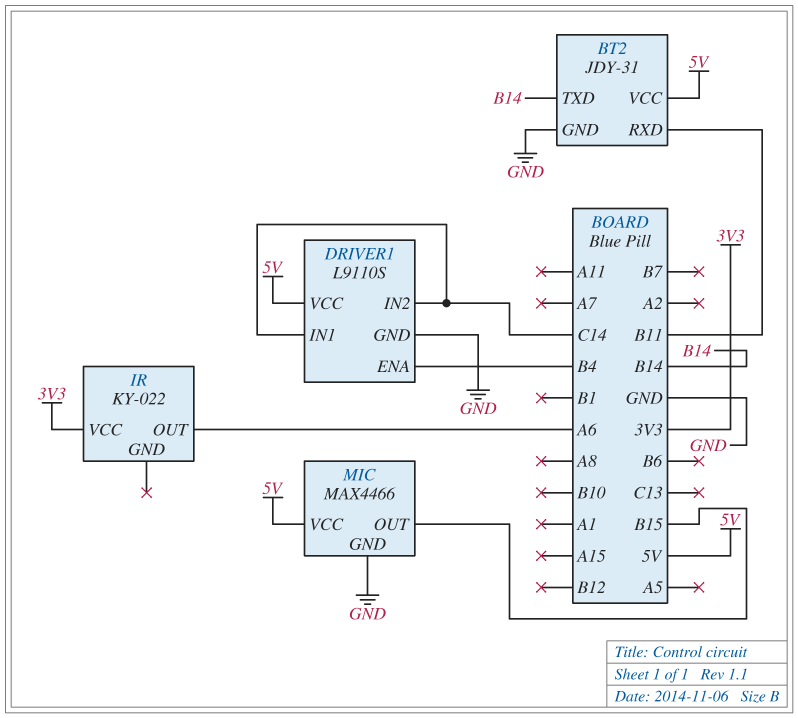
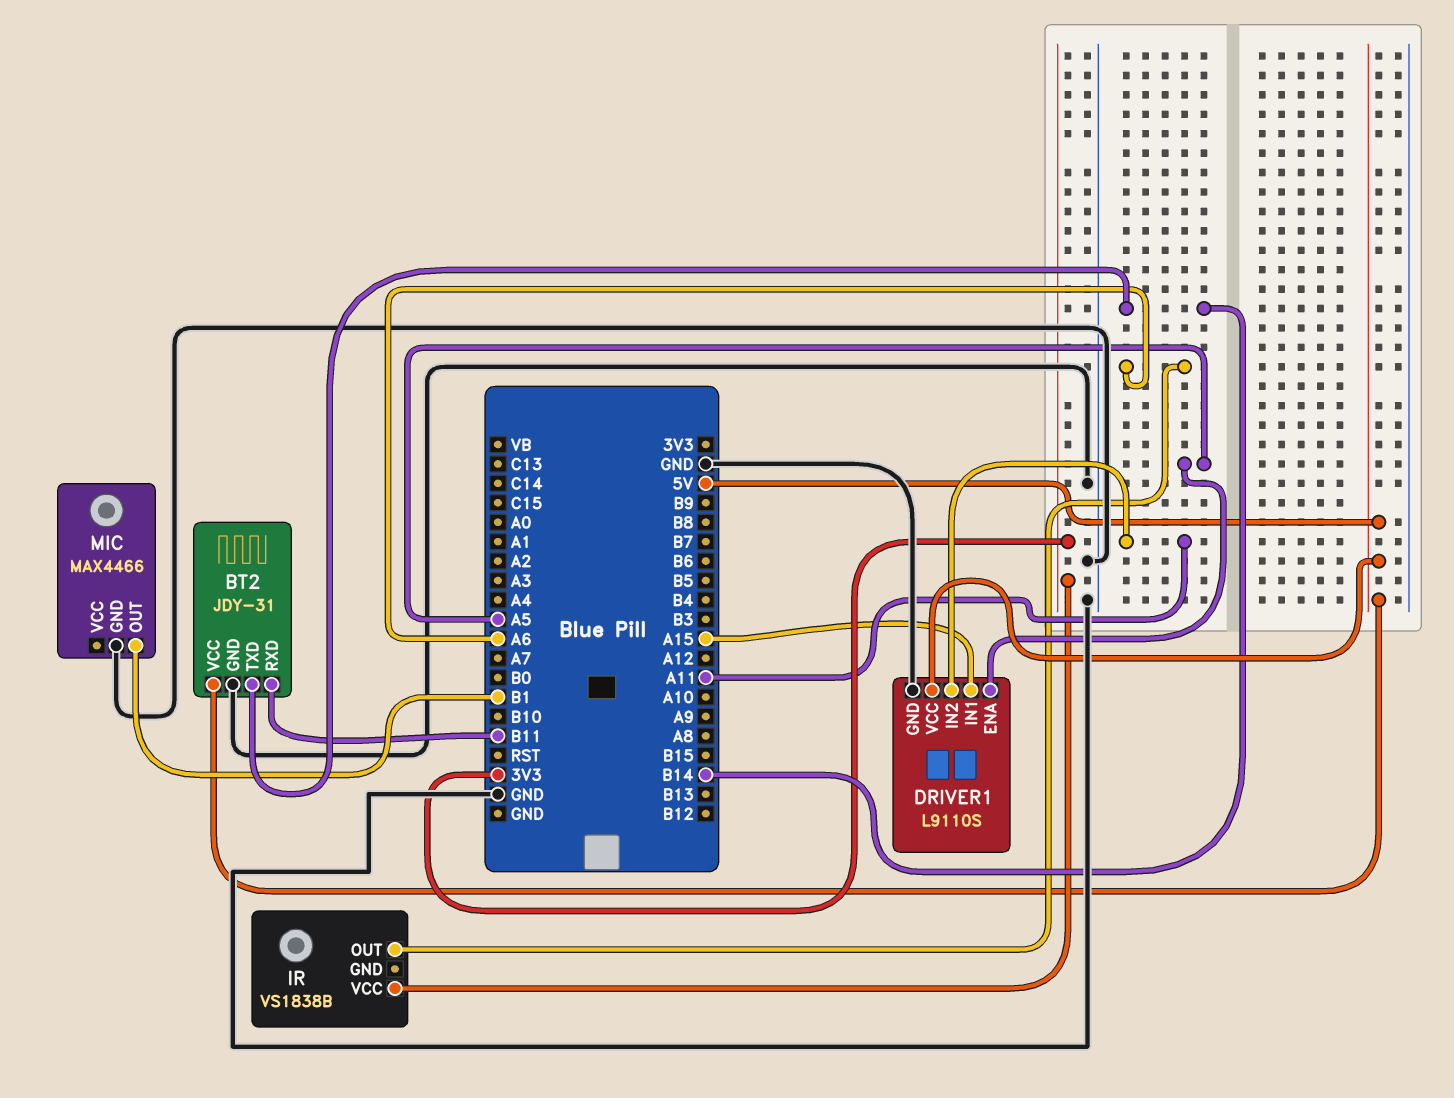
DRIVER1 pin ENA: B4 -> A5
DRIVER1 pin IN1: C14 -> A15
DRIVER1 pin IN2: C14 -> A11
IR: KY-022 -> VS1838B
MIC pin OUT: B15 -> B1
MIC pin VCC: 5V -> none

